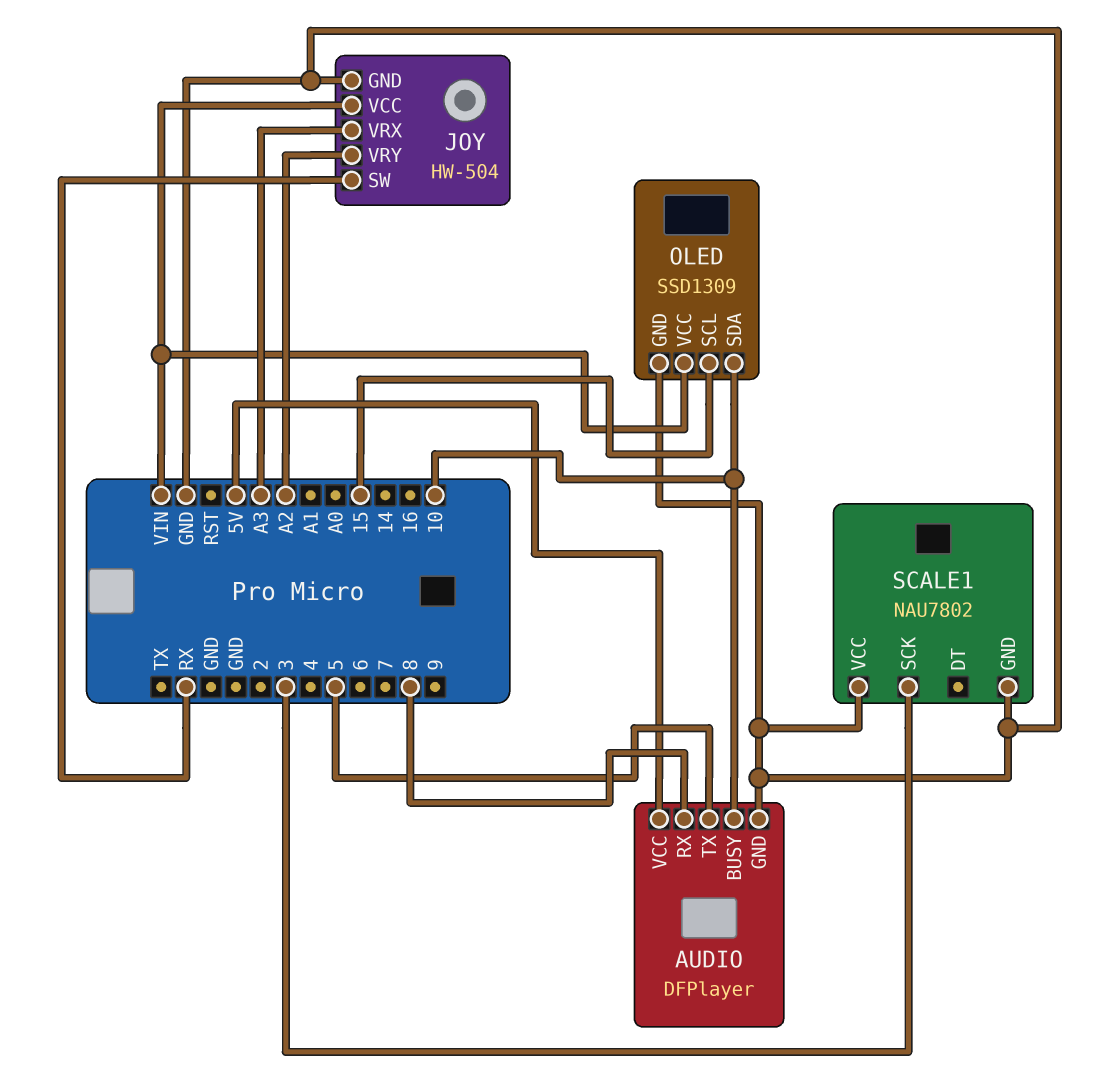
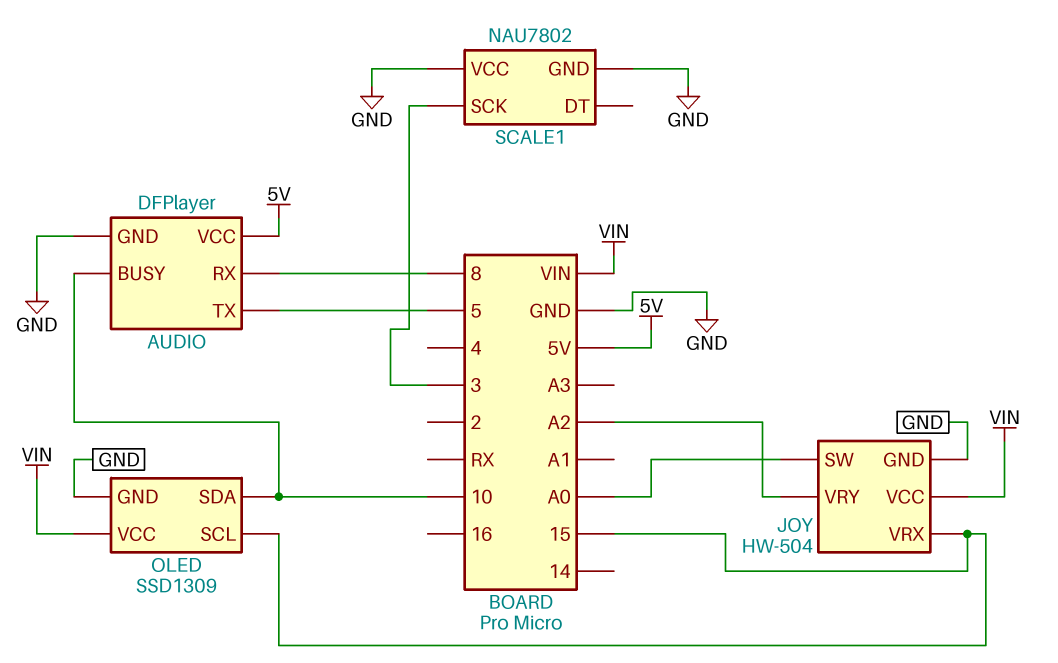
JOY pin SW: RX -> A0
JOY pin VRX: A3 -> 15

